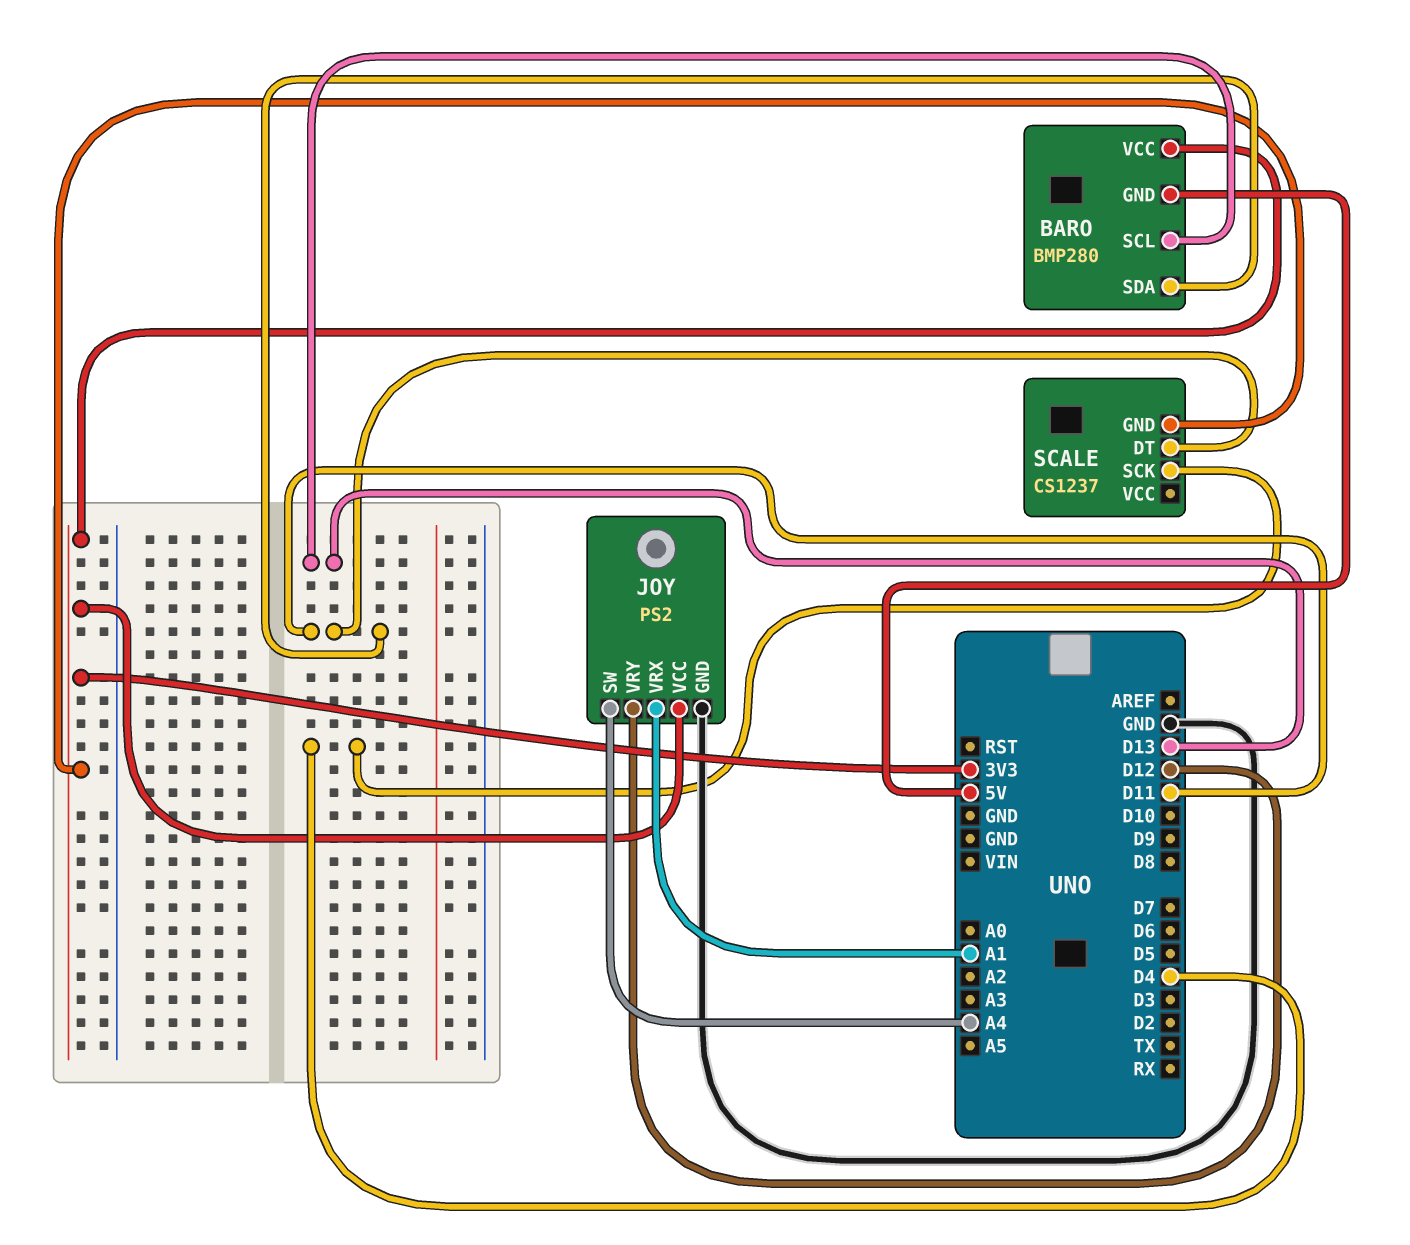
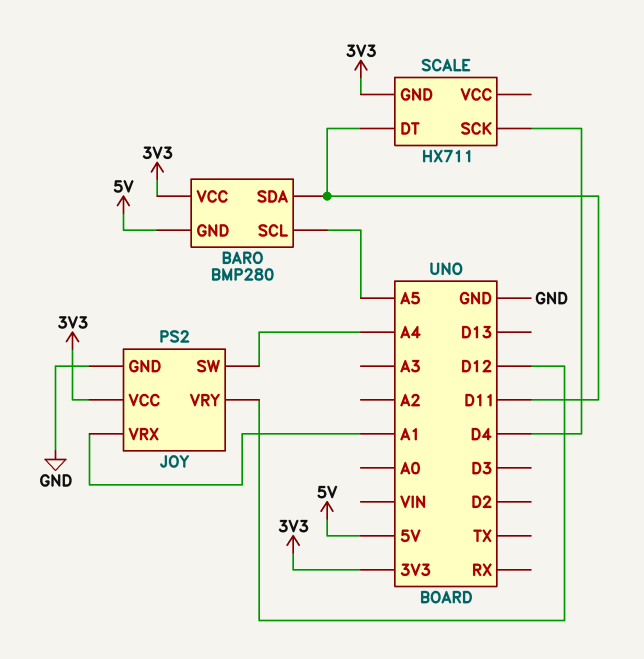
BARO pin SCL: D13 -> A5
SCALE: CS1237 -> HX711

